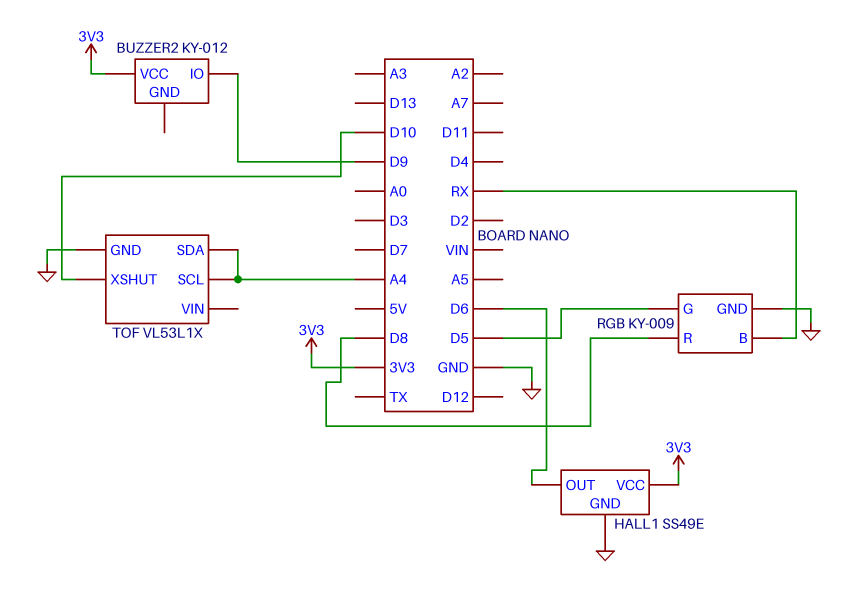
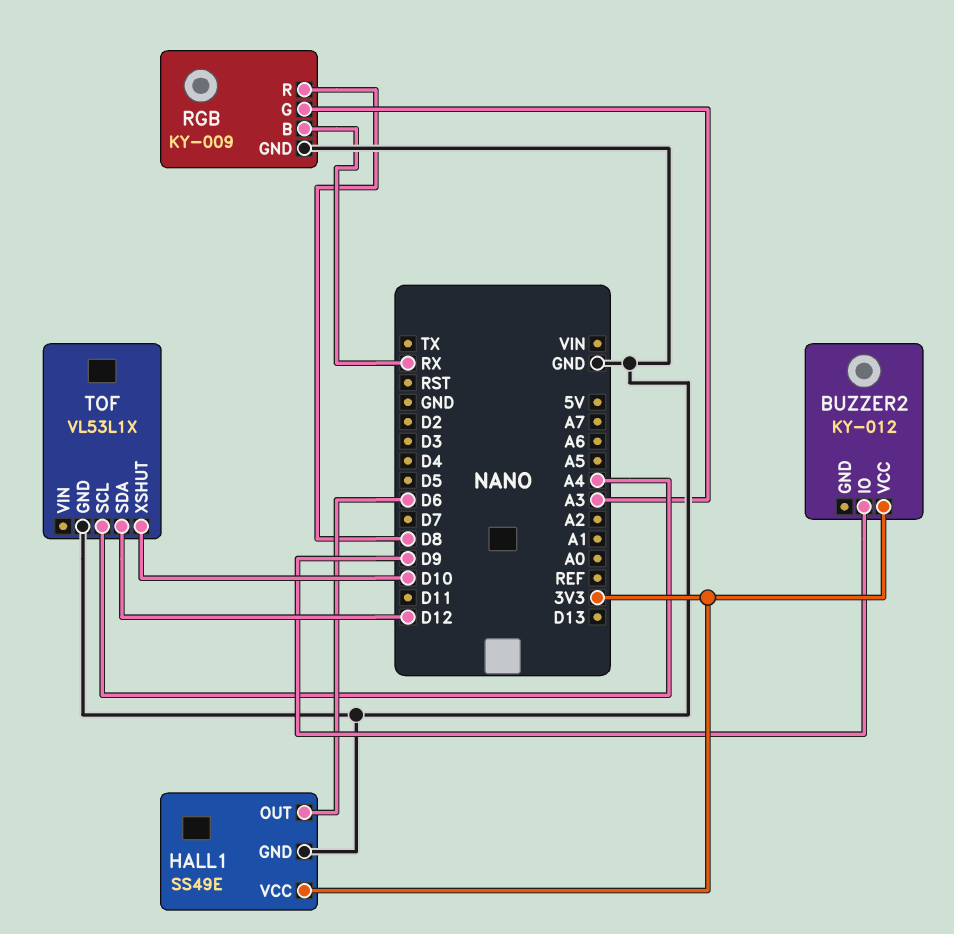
RGB pin G: D5 -> A3
TOF pin SDA: A4 -> D12

